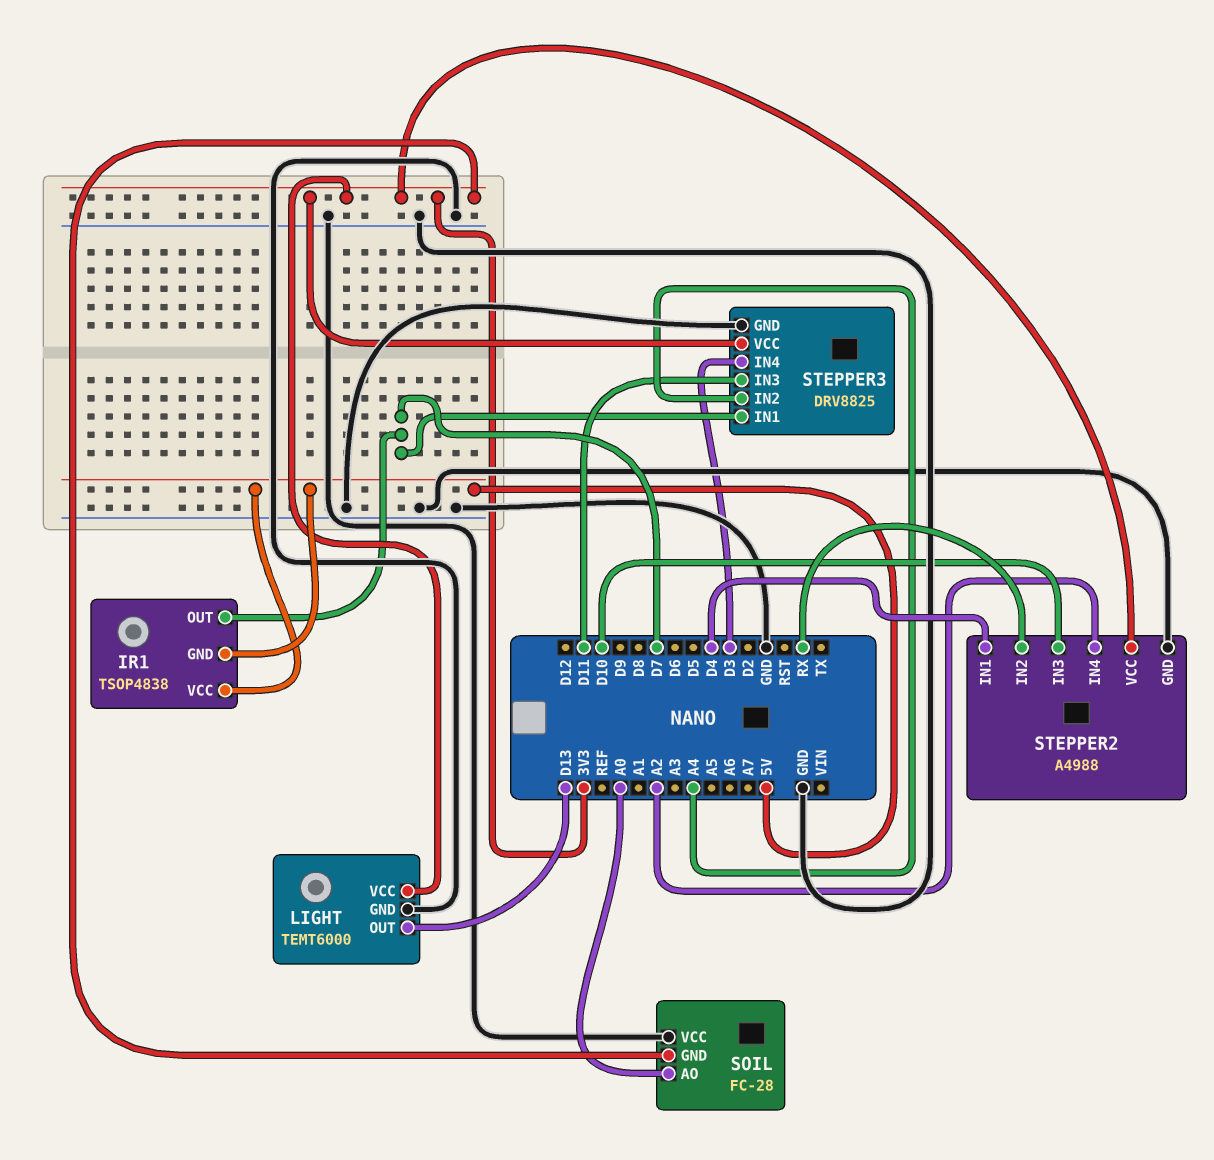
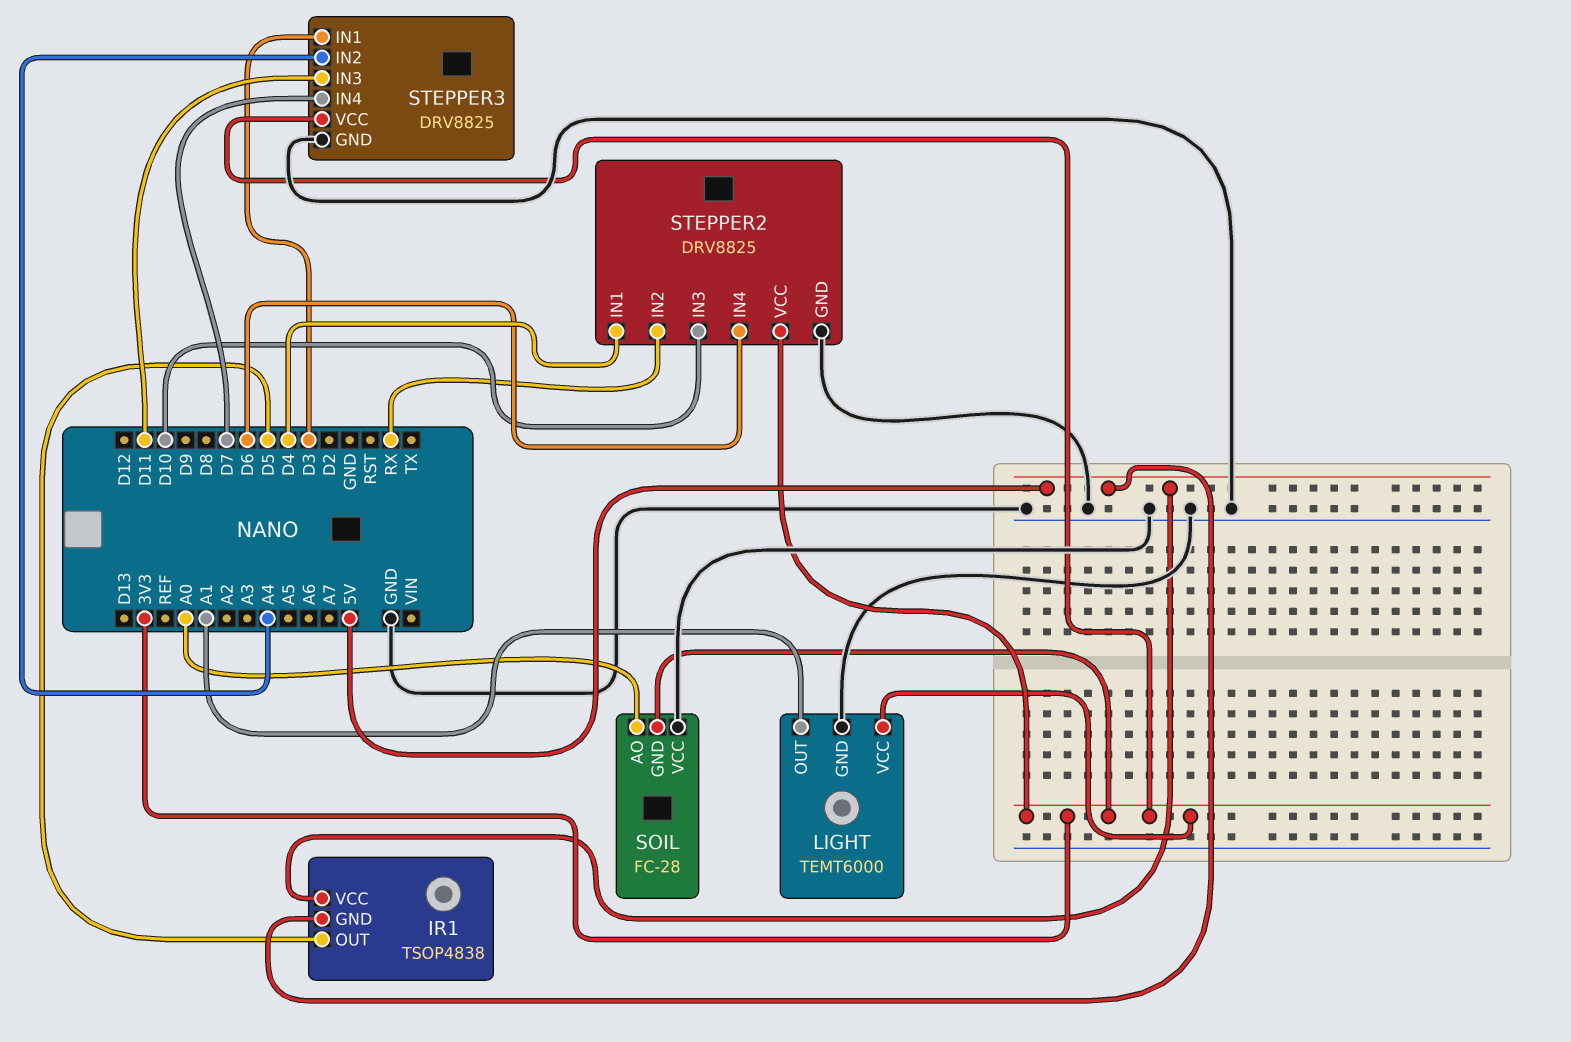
IR1 pin OUT: D7 -> D5
LIGHT pin OUT: D13 -> A1
STEPPER2: A4988 -> DRV8825
STEPPER2 pin IN4: A2 -> D6
STEPPER3 pin IN1: D7 -> D3
STEPPER3 pin IN4: D3 -> D7

